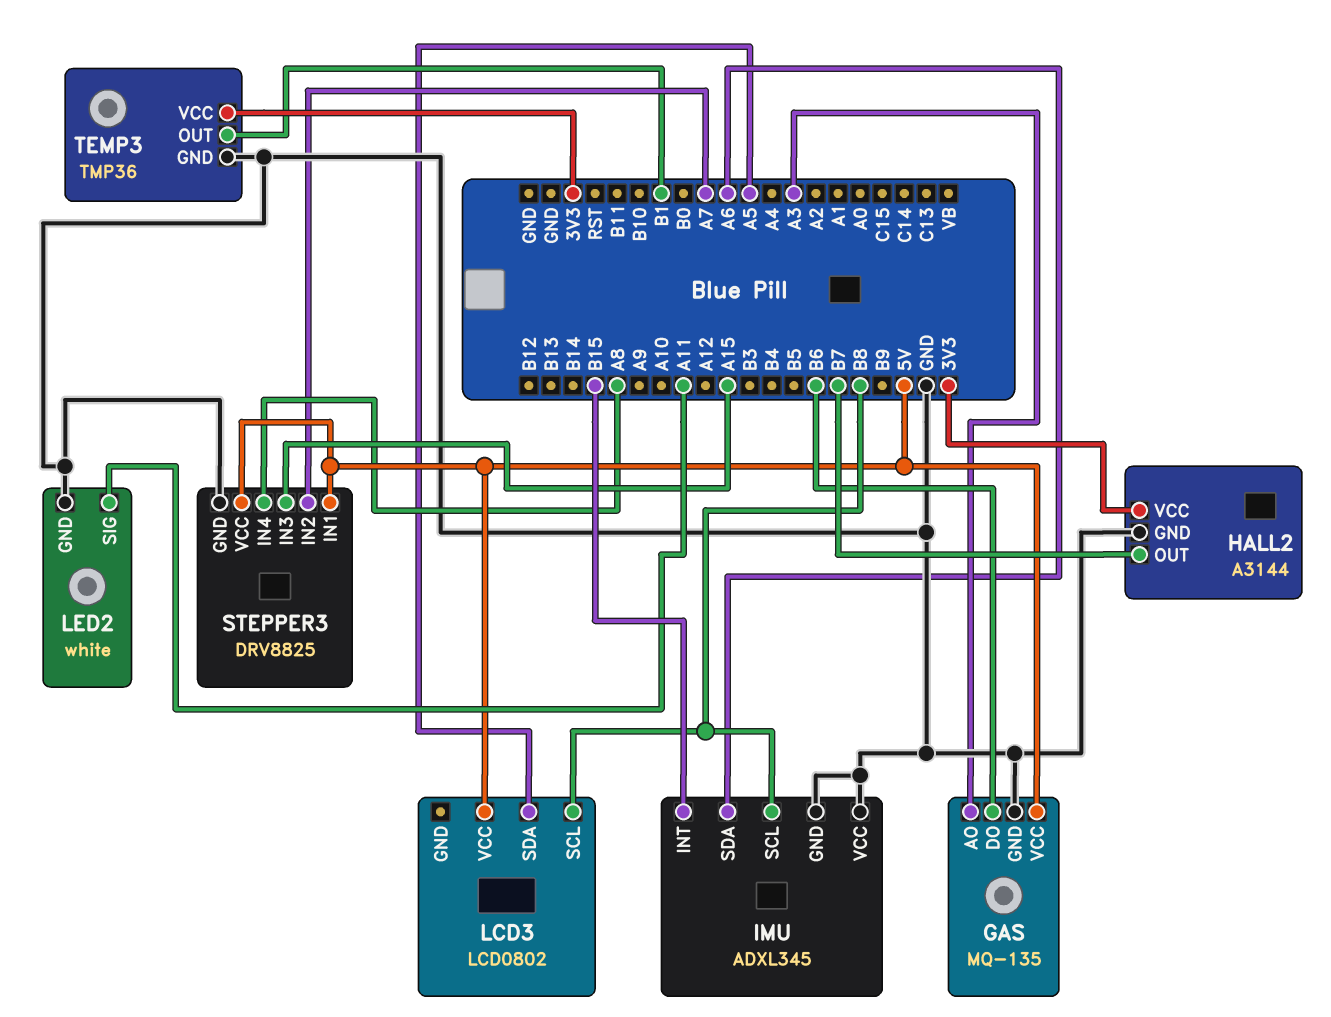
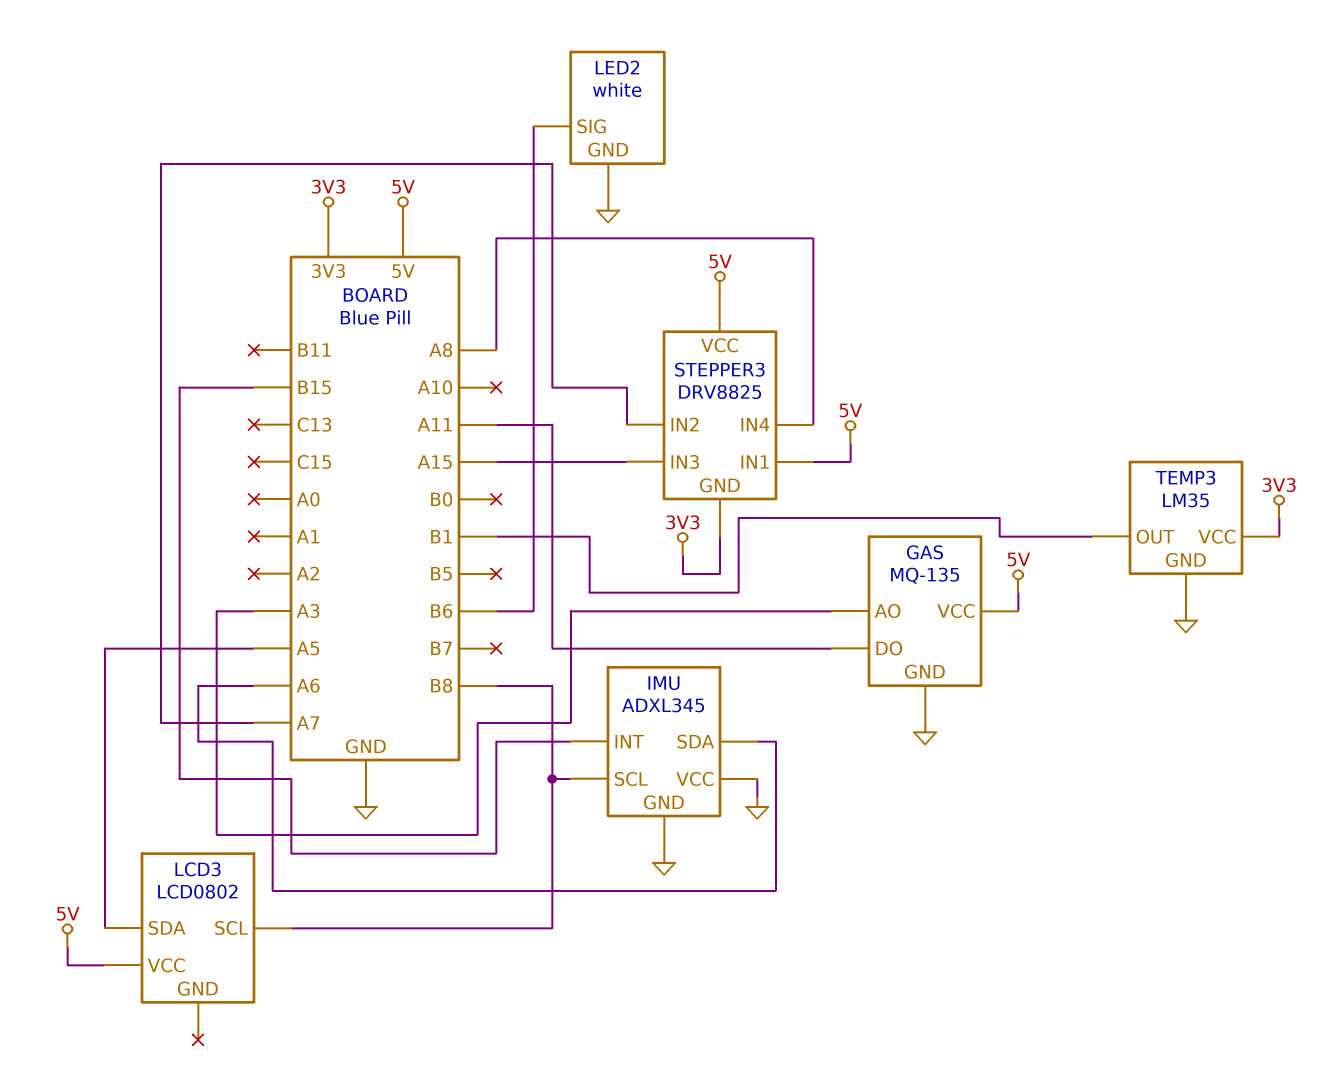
GAS pin DO: B6 -> A11
HALL2: A3144 -> none
HALL2 pin GND: GND -> none
HALL2 pin OUT: B7 -> none
HALL2 pin VCC: 3V3 -> none
LED2 pin SIG: A11 -> B6
STEPPER3 pin GND: GND -> 3V3
TEMP3: TMP36 -> LM35

